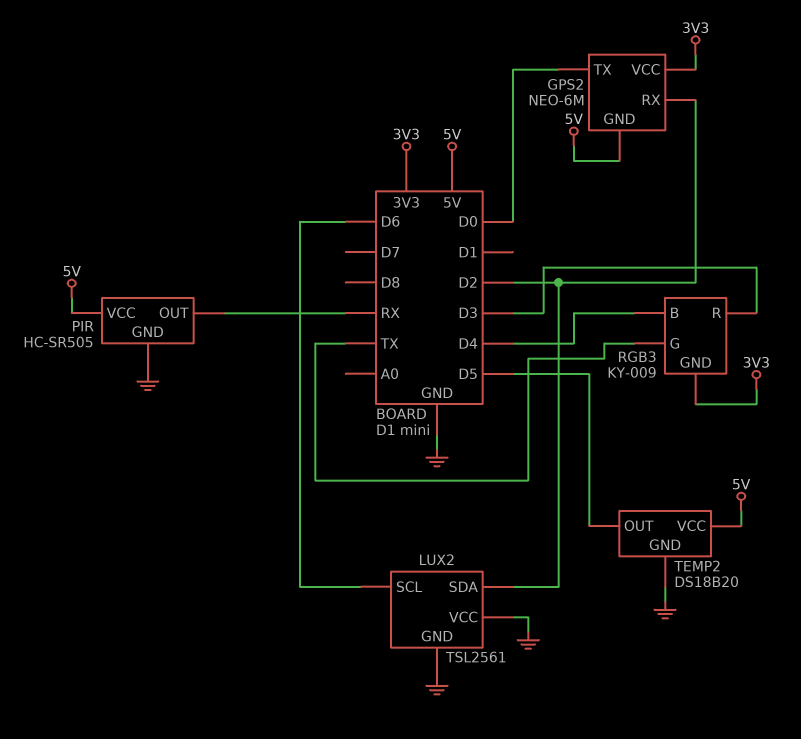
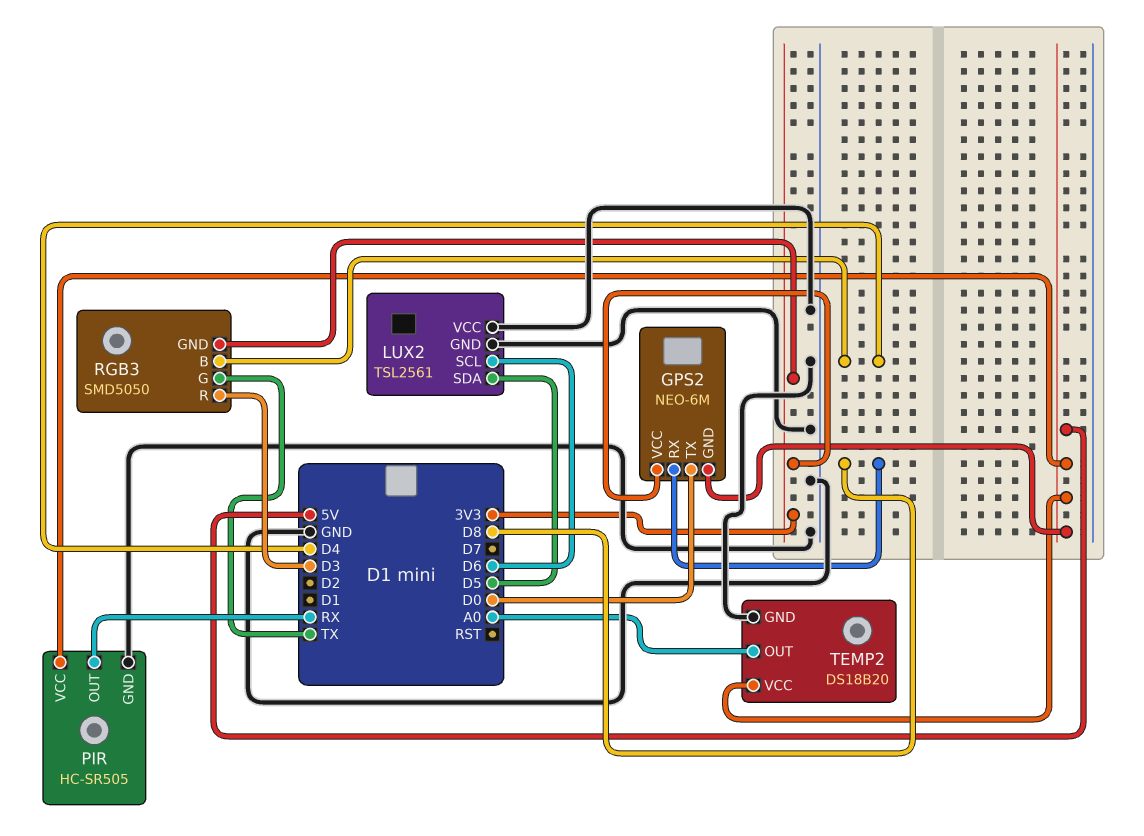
GPS2 pin RX: D2 -> D8
LUX2 pin SDA: D2 -> D5
RGB3: KY-009 -> SMD5050
TEMP2 pin OUT: D5 -> A0

